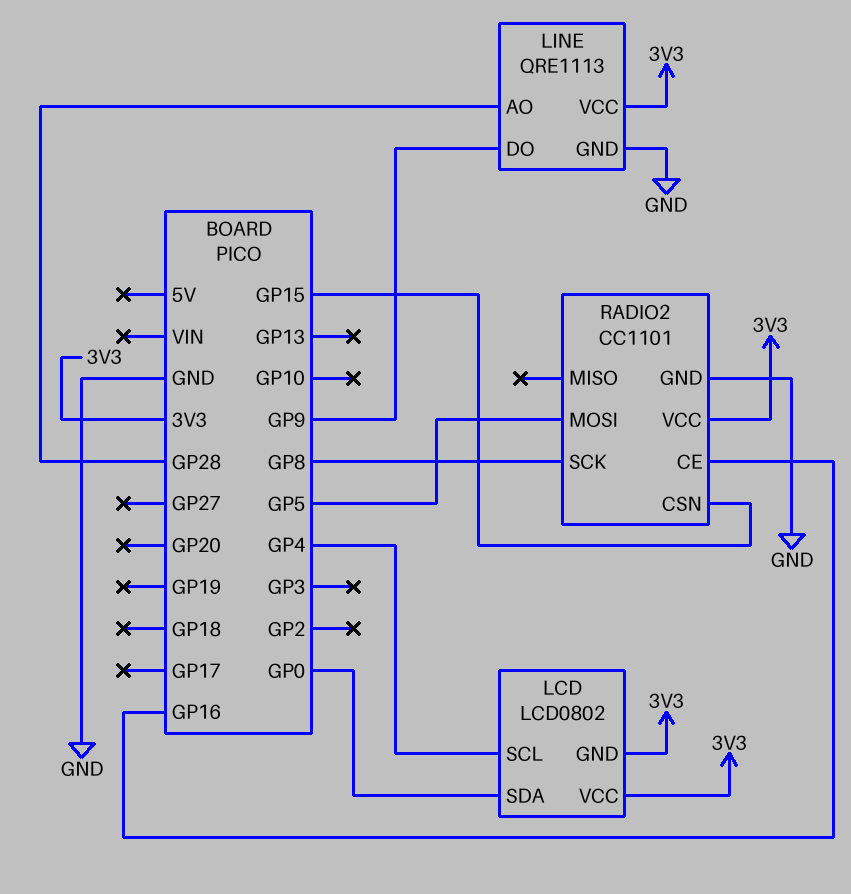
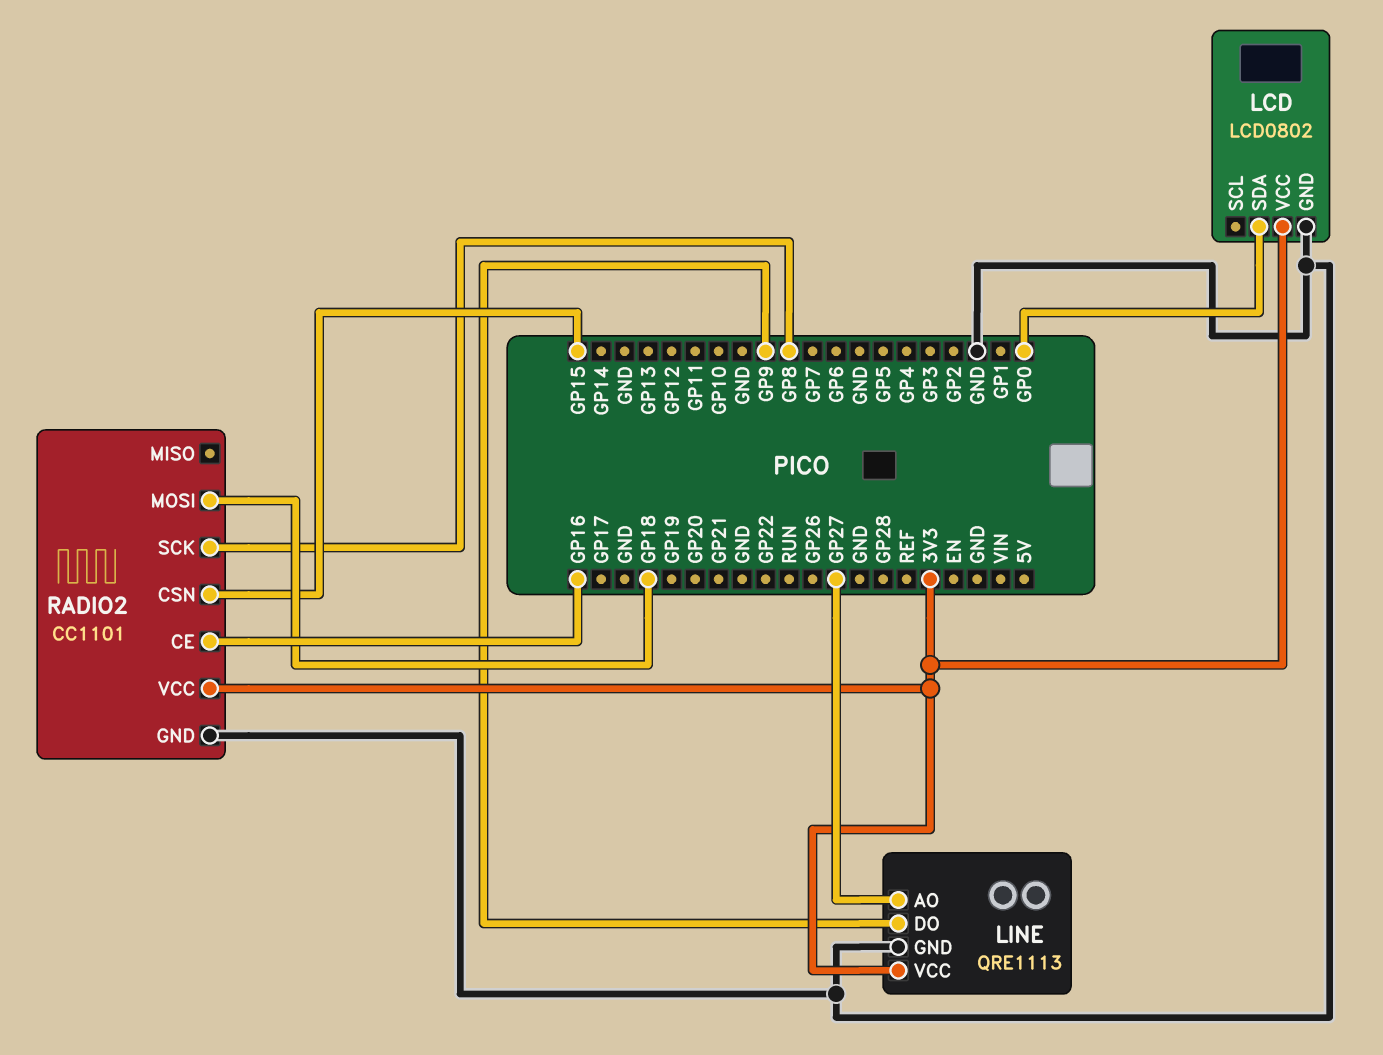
LCD pin GND: 3V3 -> GND
LCD pin SCL: GP4 -> none
LINE pin AO: GP28 -> GP27
RADIO2 pin MOSI: GP5 -> GP18

